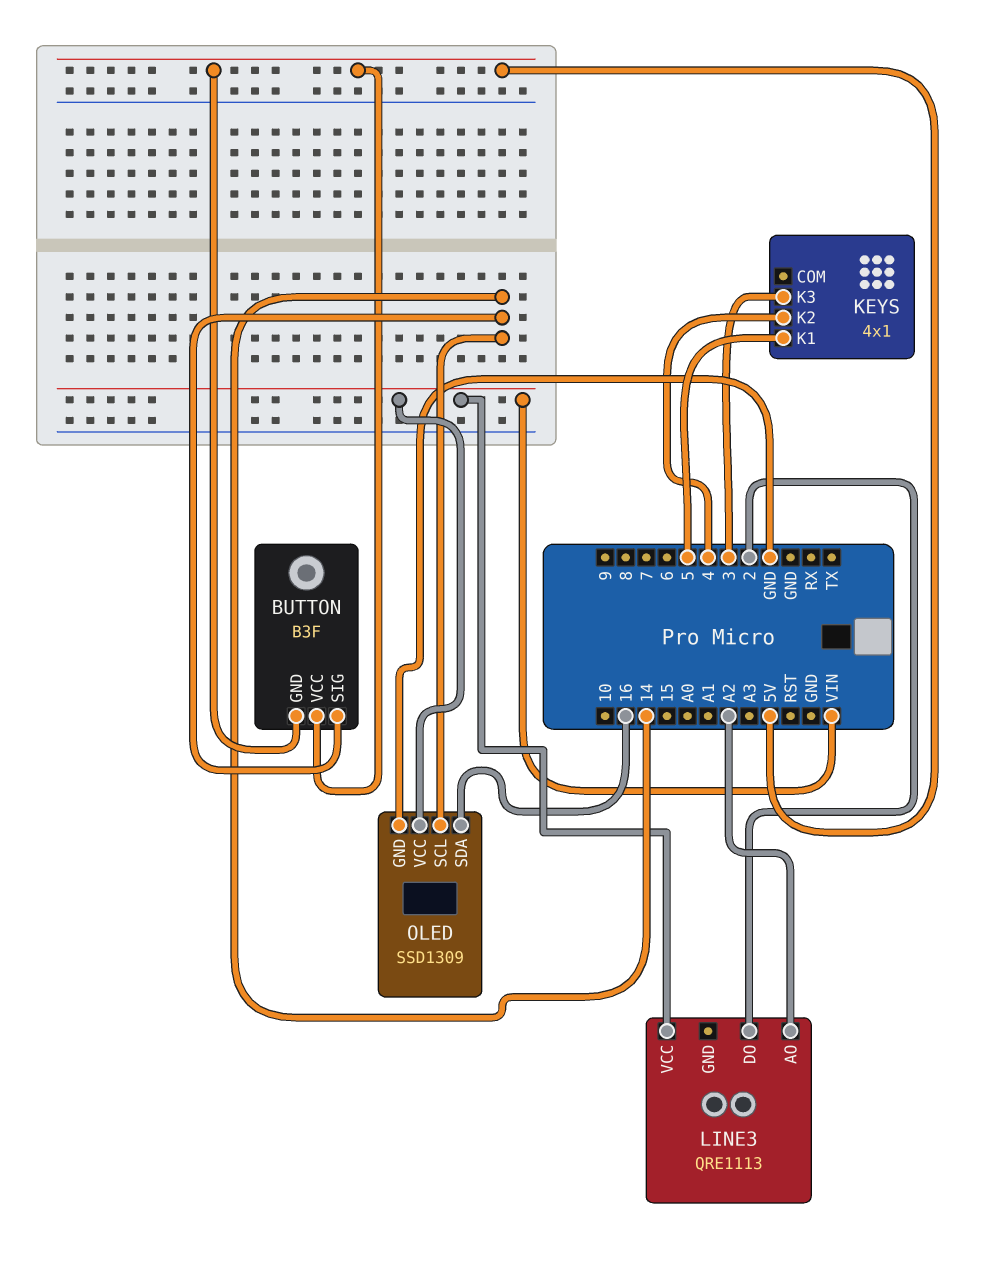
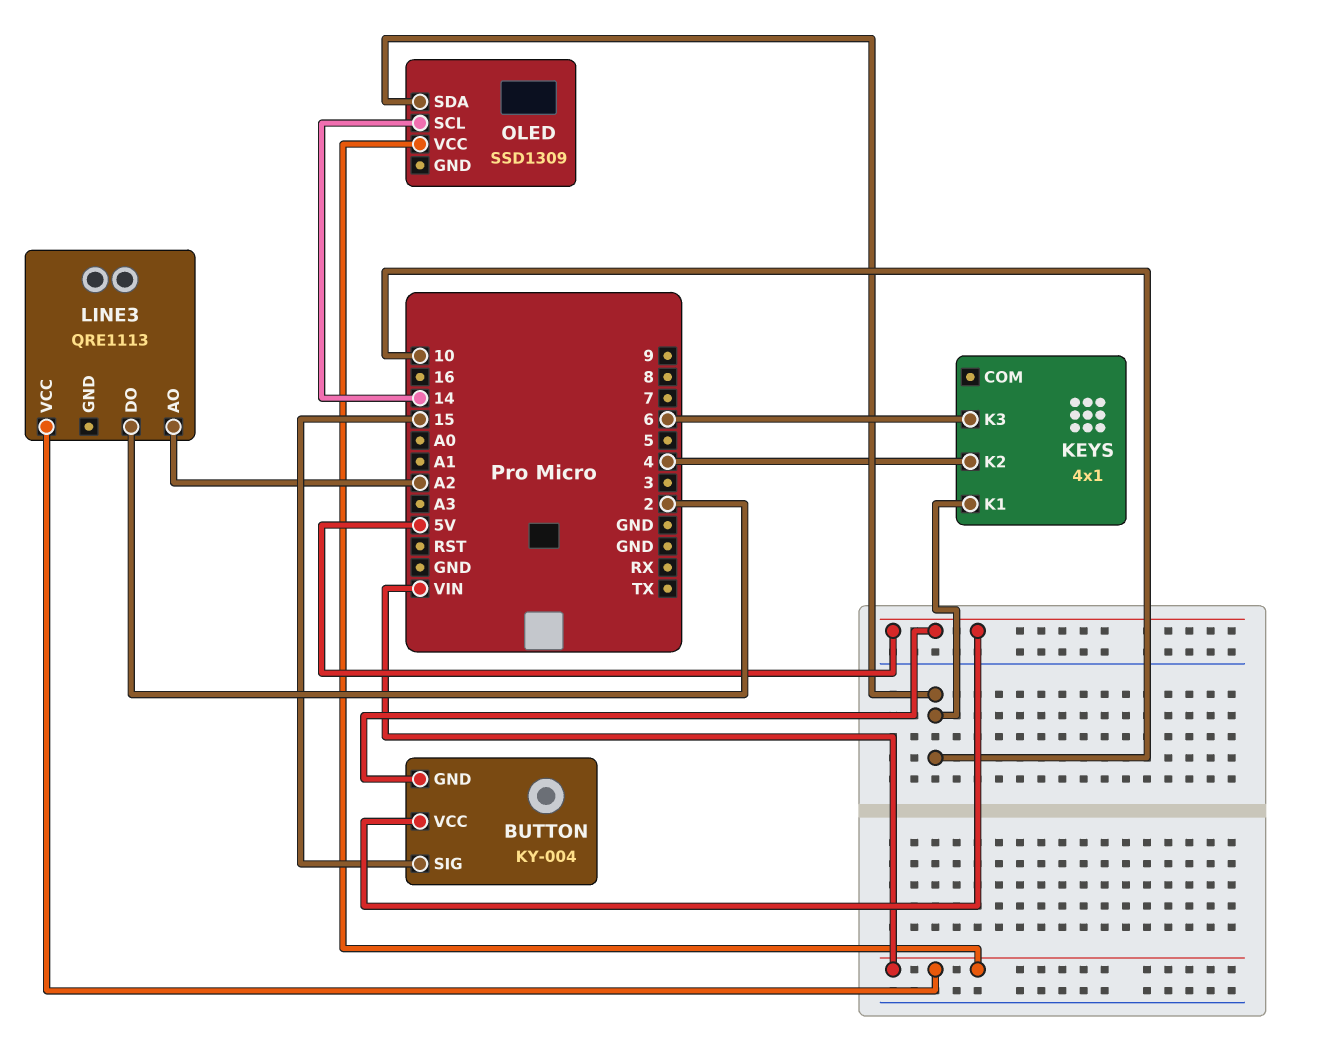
BUTTON: B3F -> KY-004
BUTTON pin SIG: 14 -> 15
KEYS pin K1: 5 -> 10
KEYS pin K3: 3 -> 6
OLED pin GND: GND -> none
OLED pin SDA: 16 -> 10

